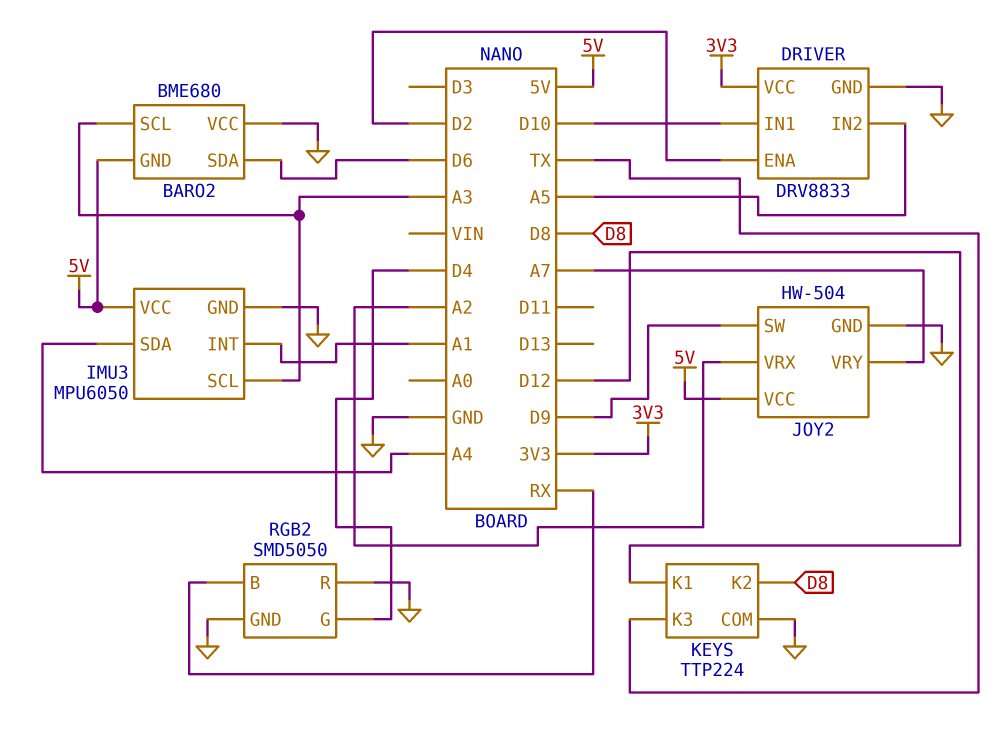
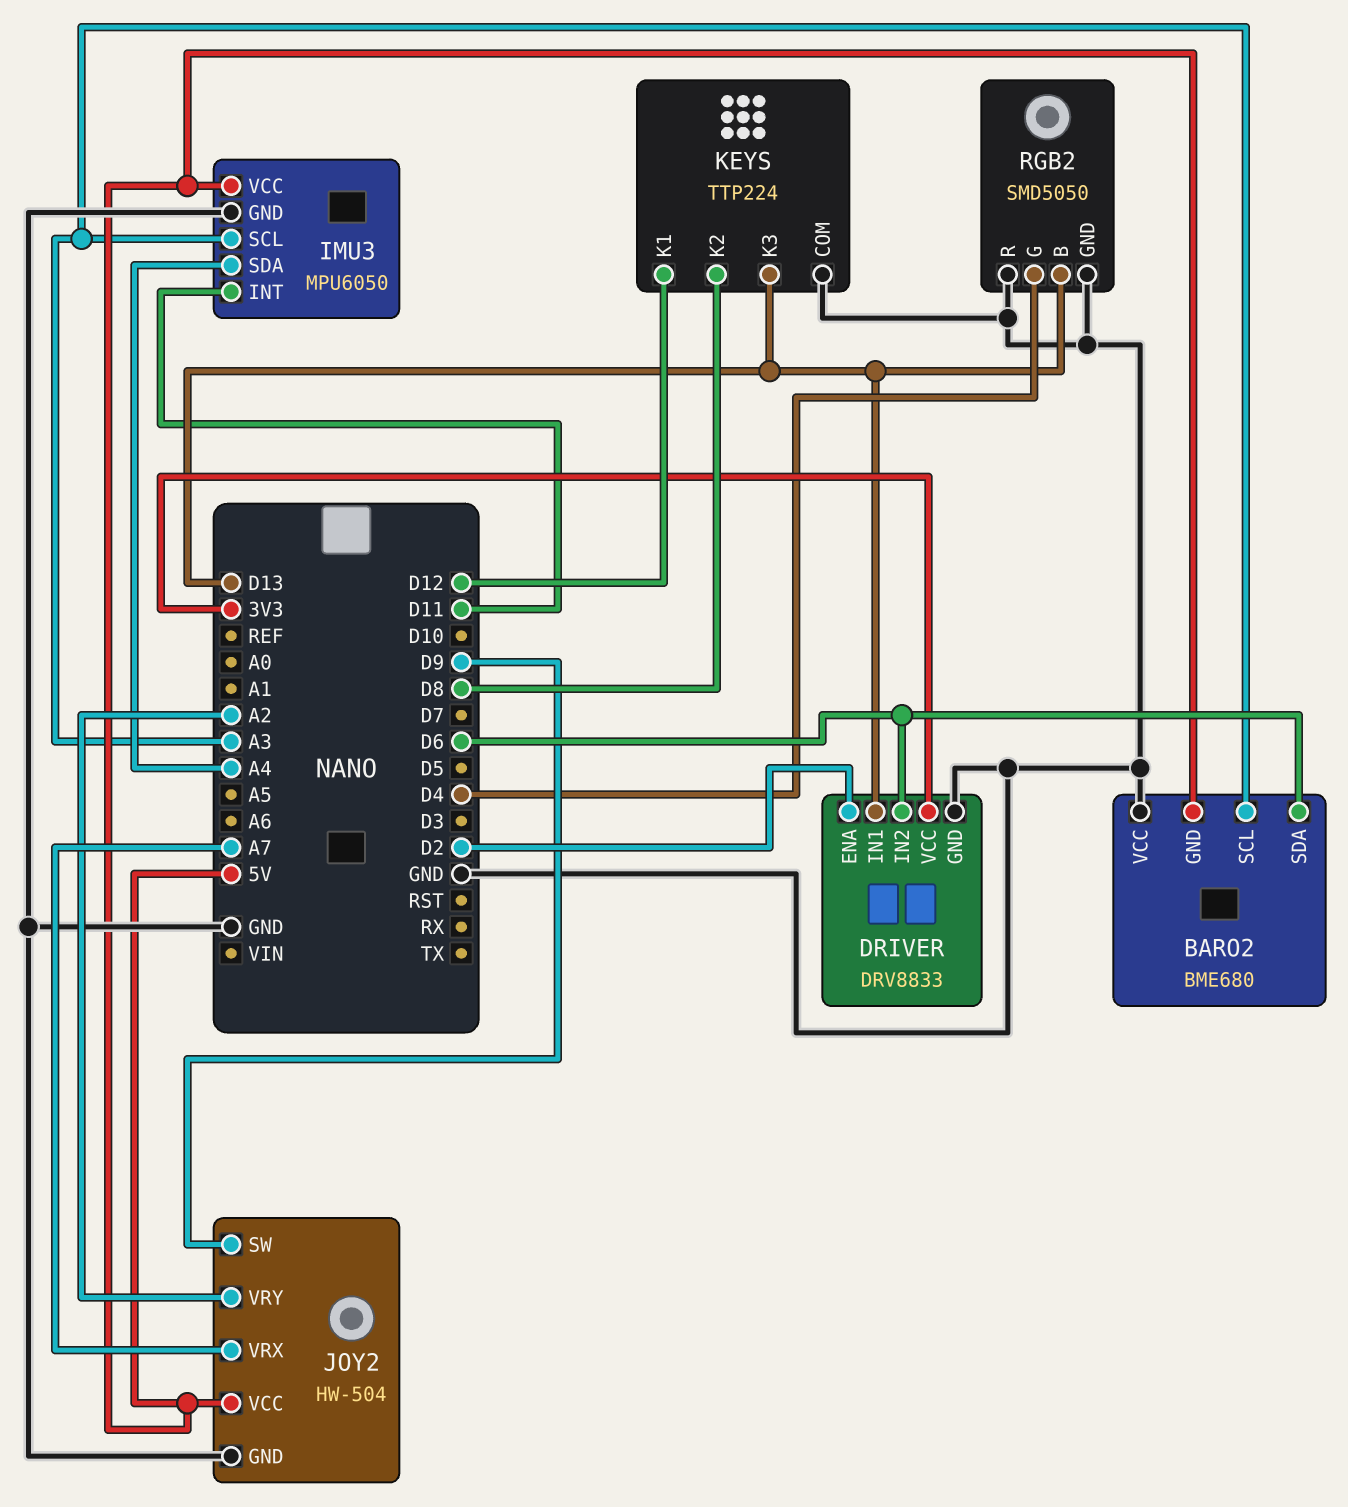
DRIVER pin IN1: D10 -> D13
DRIVER pin IN2: A5 -> D6
IMU3 pin INT: A1 -> D11
JOY2 pin VRX: A2 -> A7
JOY2 pin VRY: A7 -> A2
KEYS pin K3: TX -> D13
RGB2 pin B: RX -> D13

